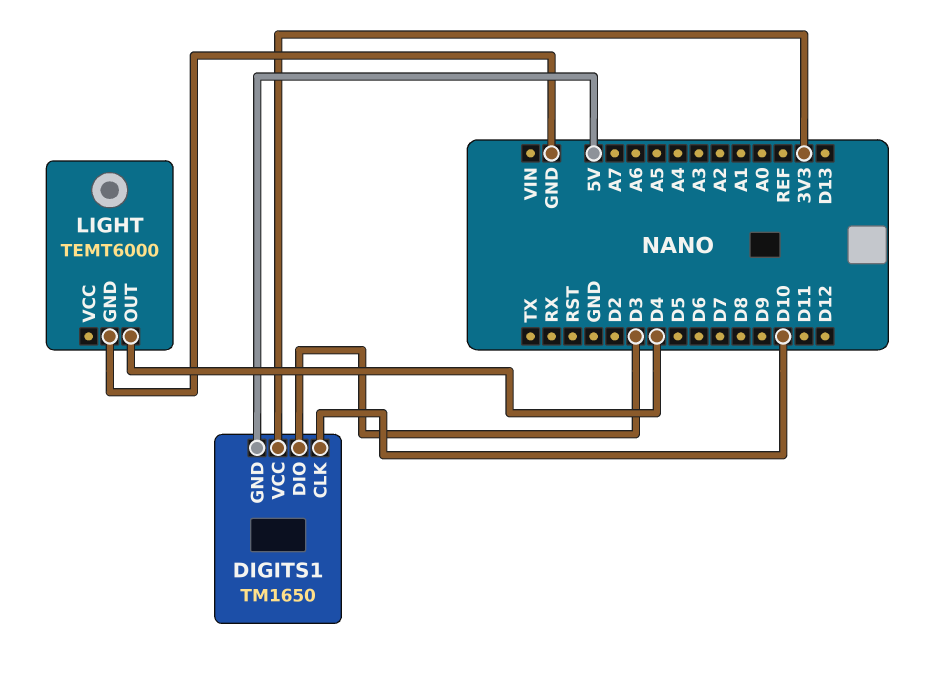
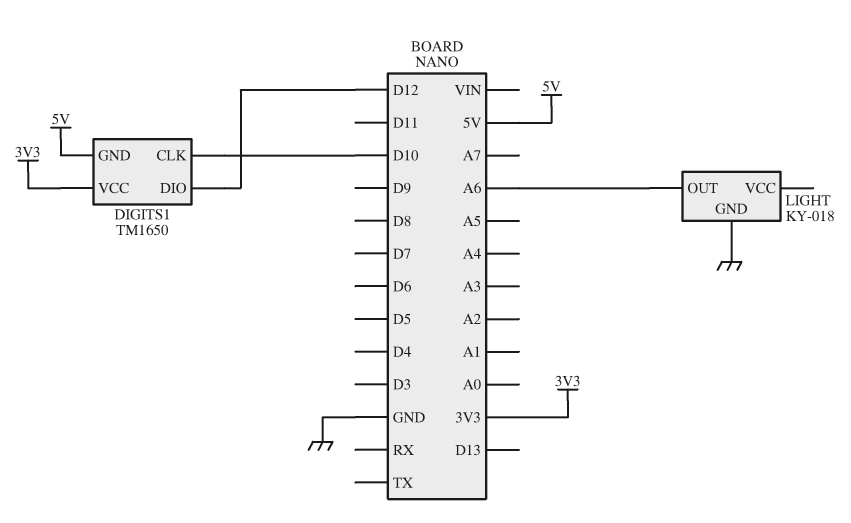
DIGITS1 pin DIO: D3 -> D12
LIGHT: TEMT6000 -> KY-018
LIGHT pin OUT: D4 -> A6

